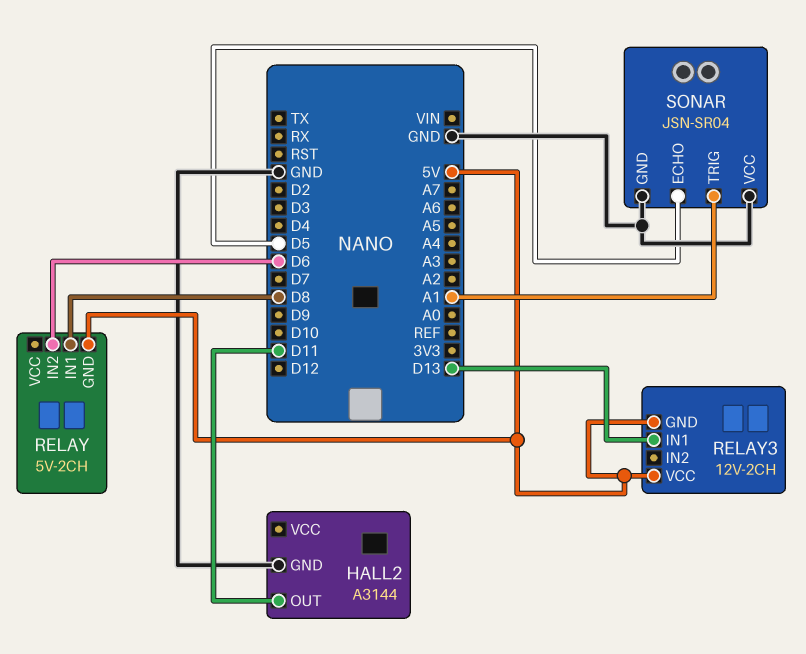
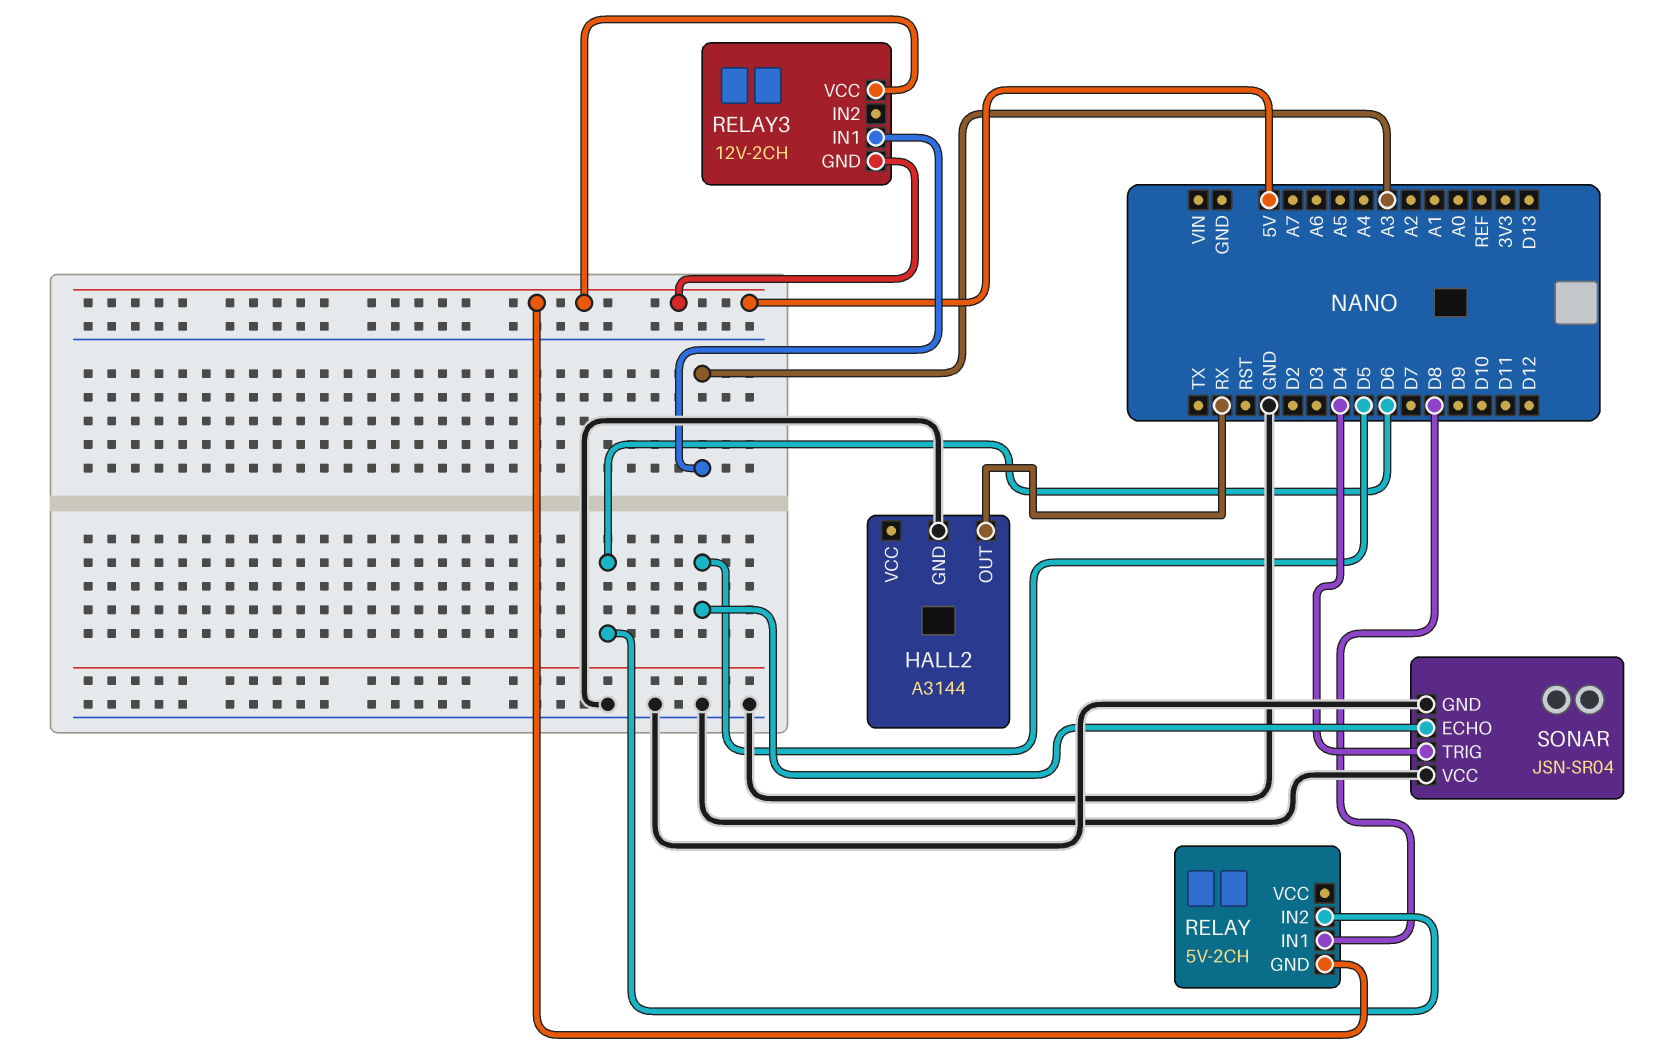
HALL2 pin OUT: D11 -> RX
RELAY3 pin IN1: D13 -> A3
SONAR pin TRIG: A1 -> D4

